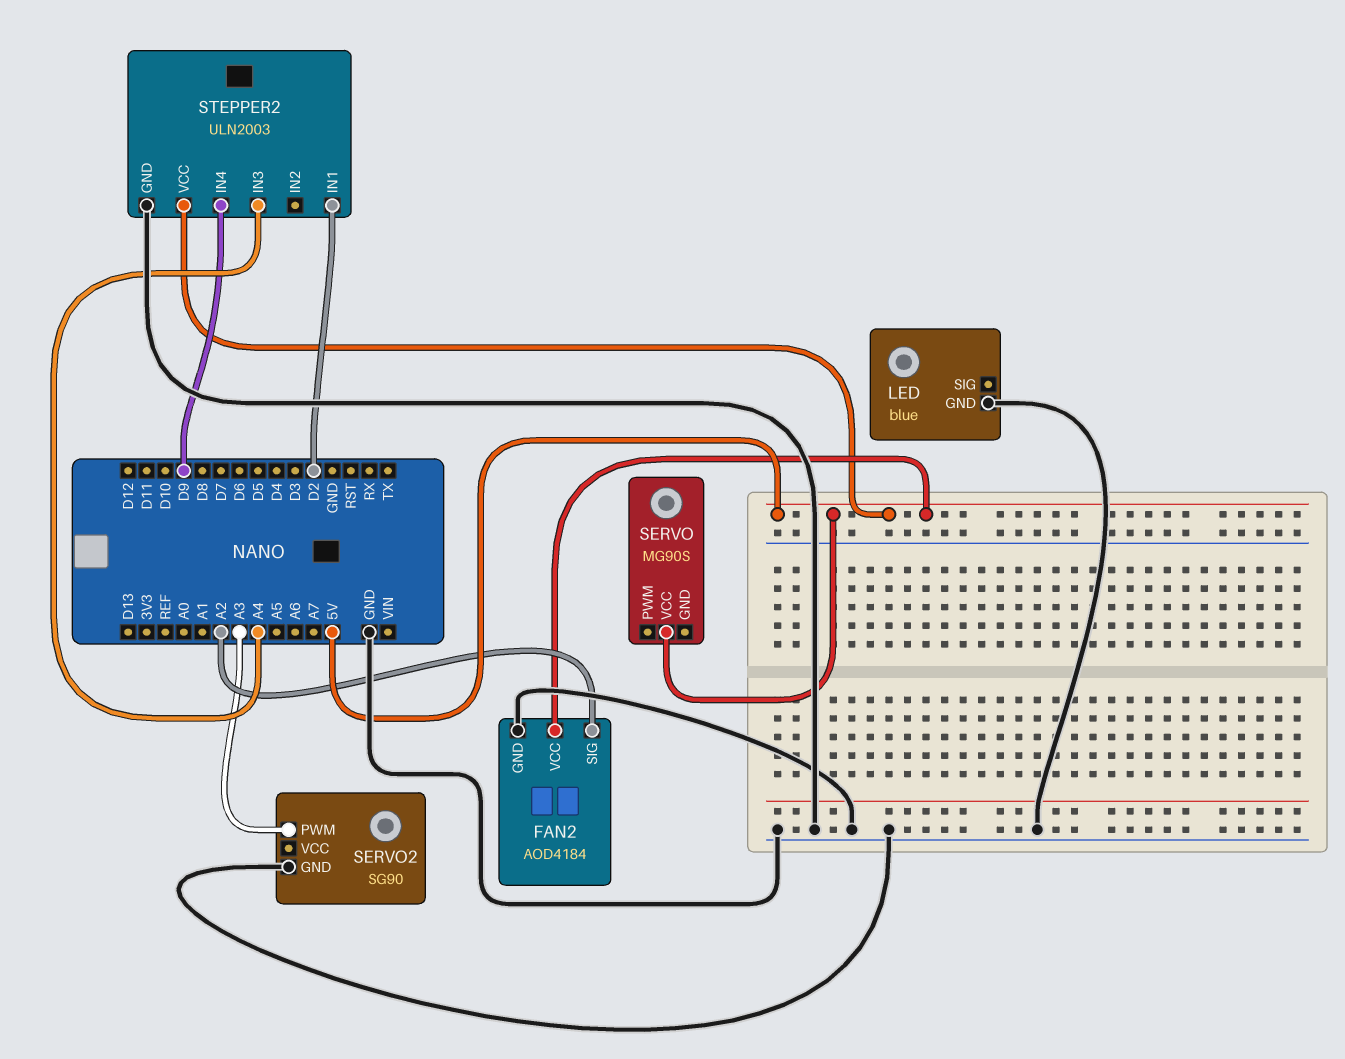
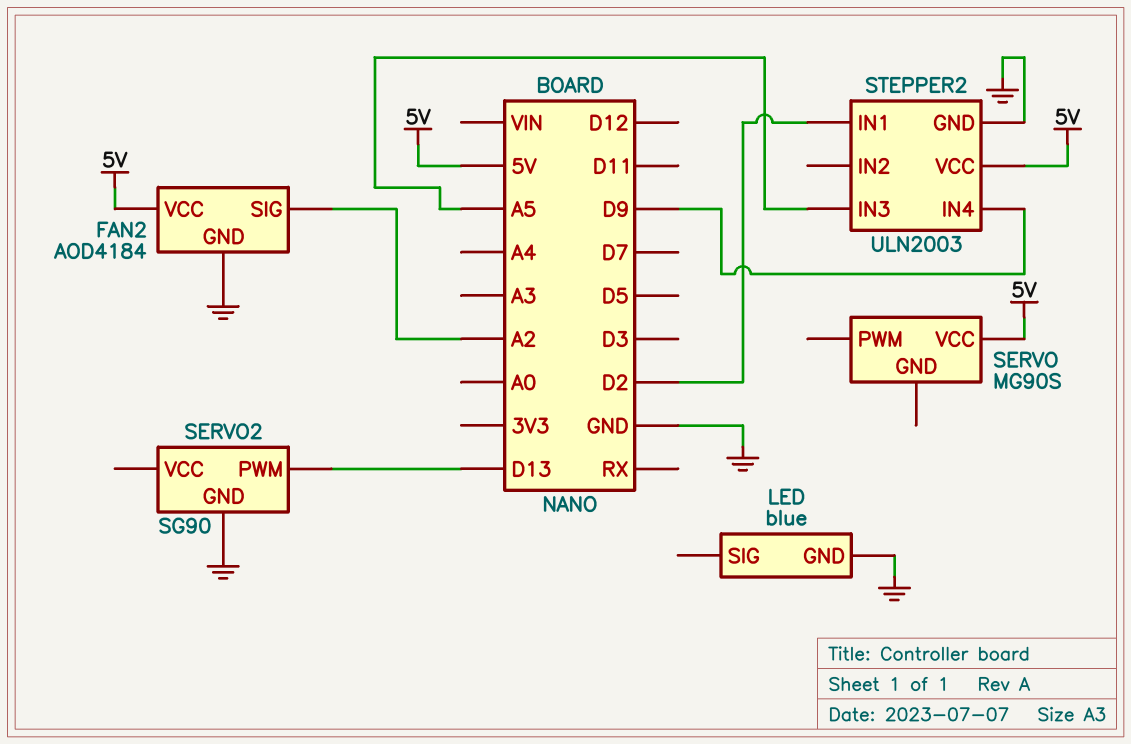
SERVO2 pin PWM: A3 -> D13
STEPPER2 pin IN3: A4 -> A5

